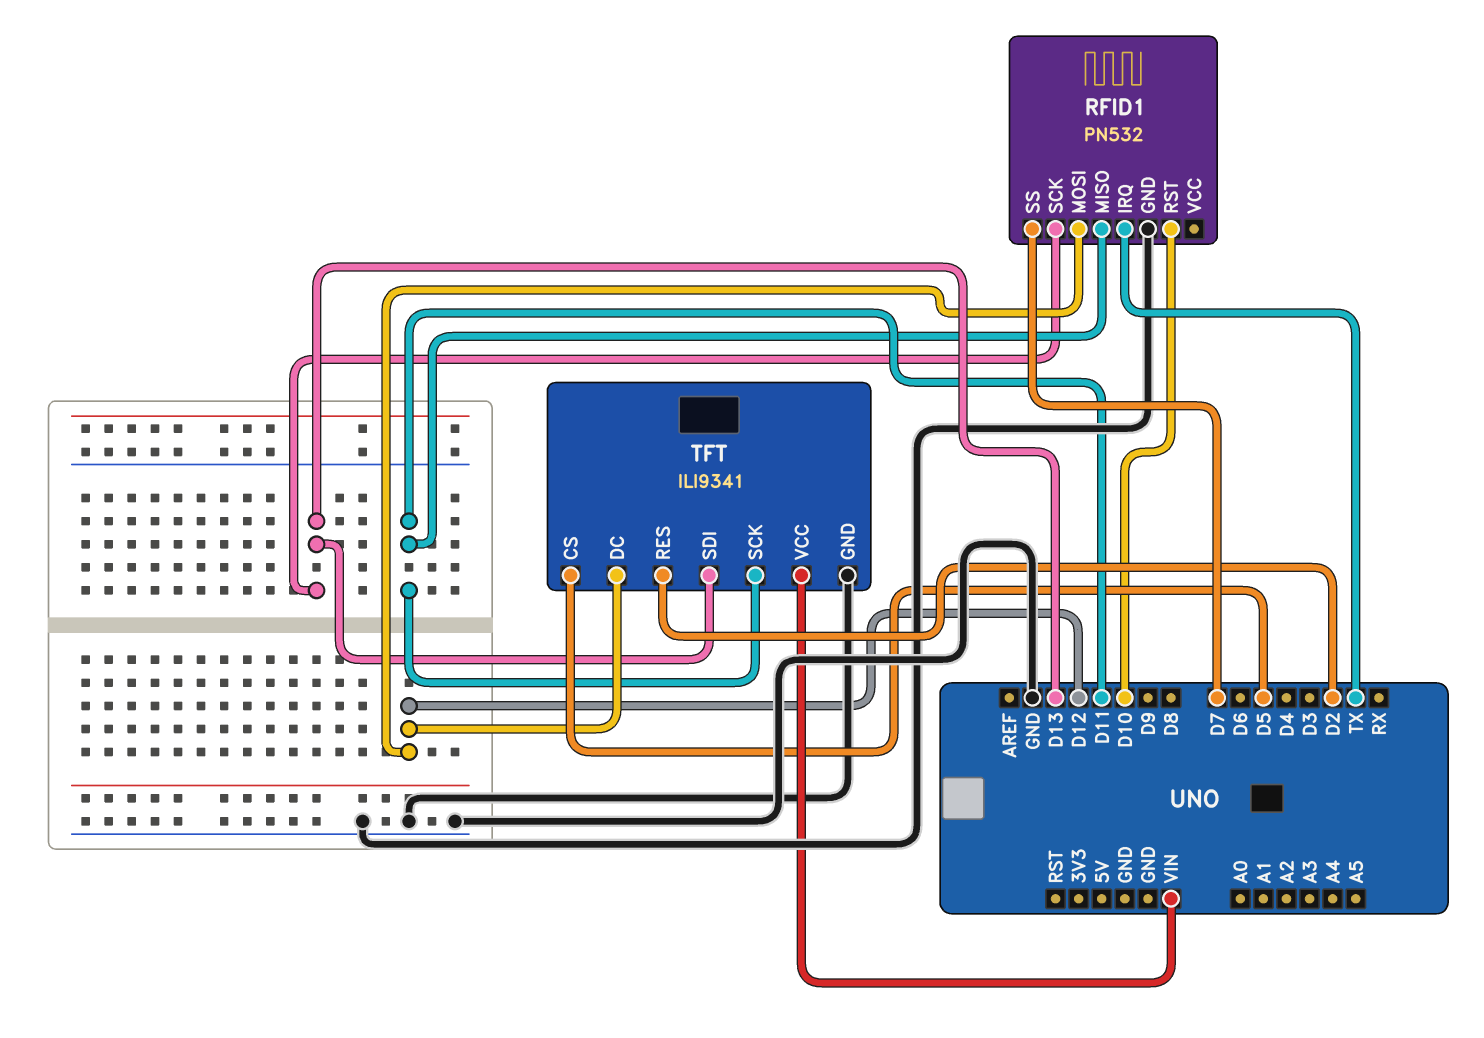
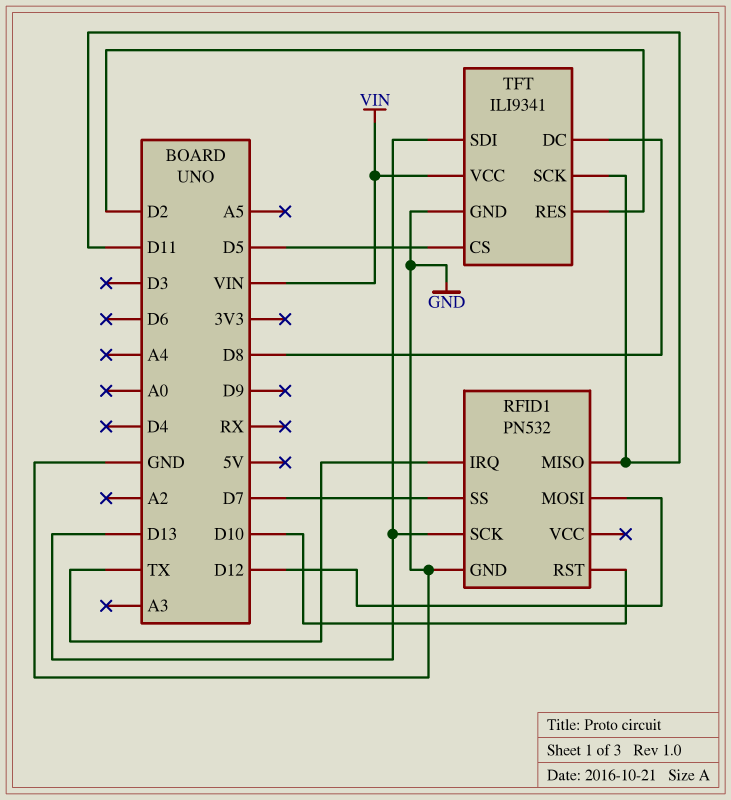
TFT pin DC: D12 -> D8

